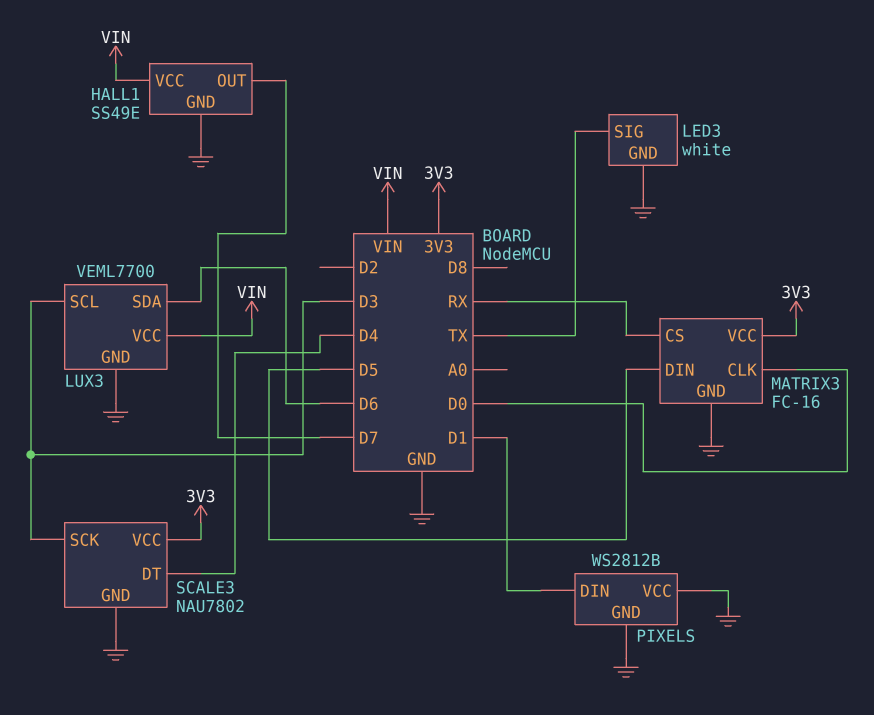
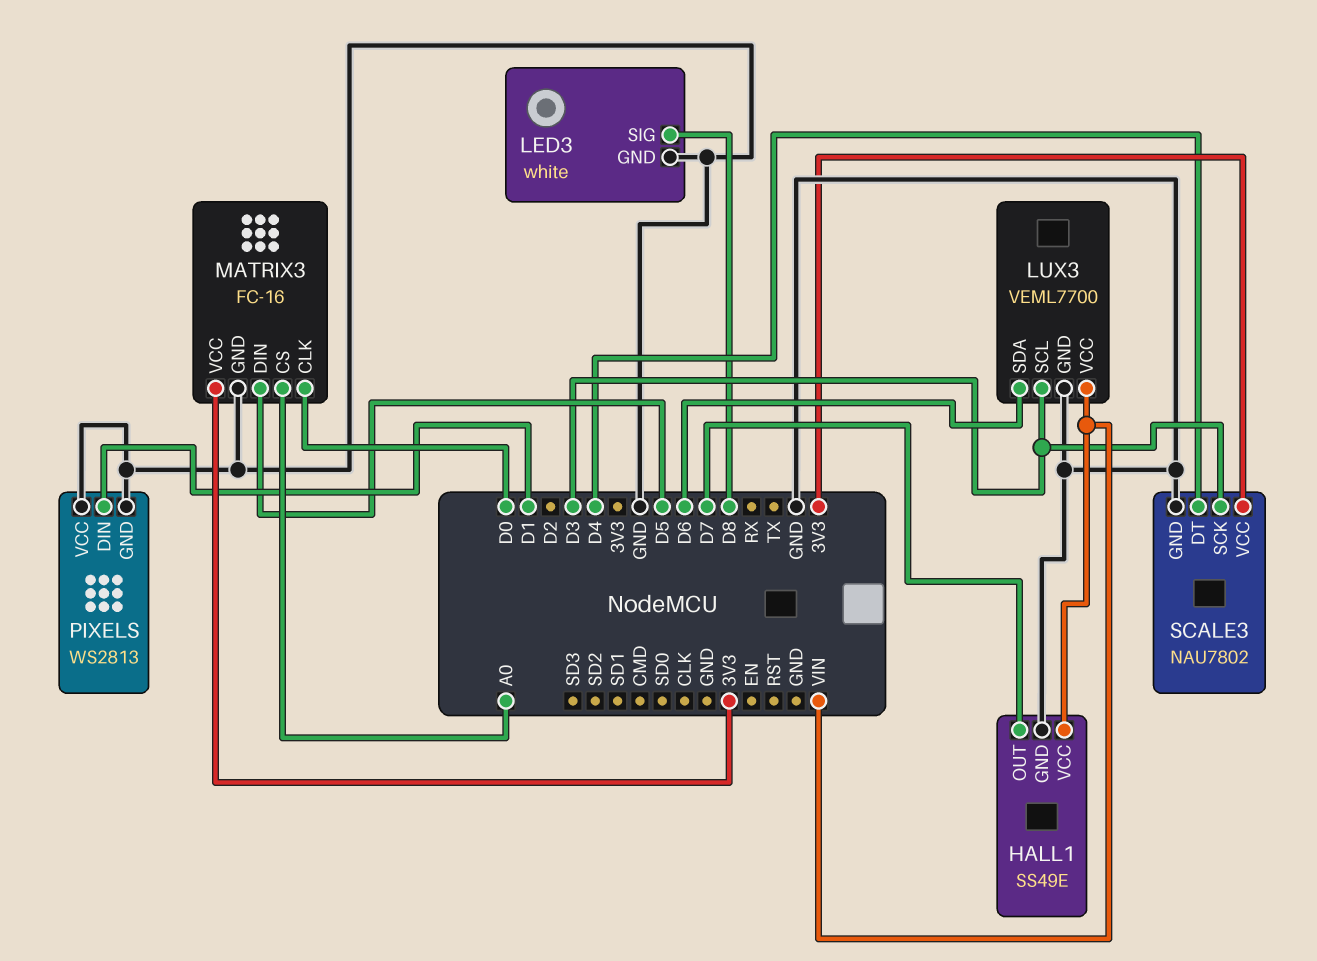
LED3 pin SIG: TX -> D8
MATRIX3 pin CS: RX -> A0
PIXELS: WS2812B -> WS2813

